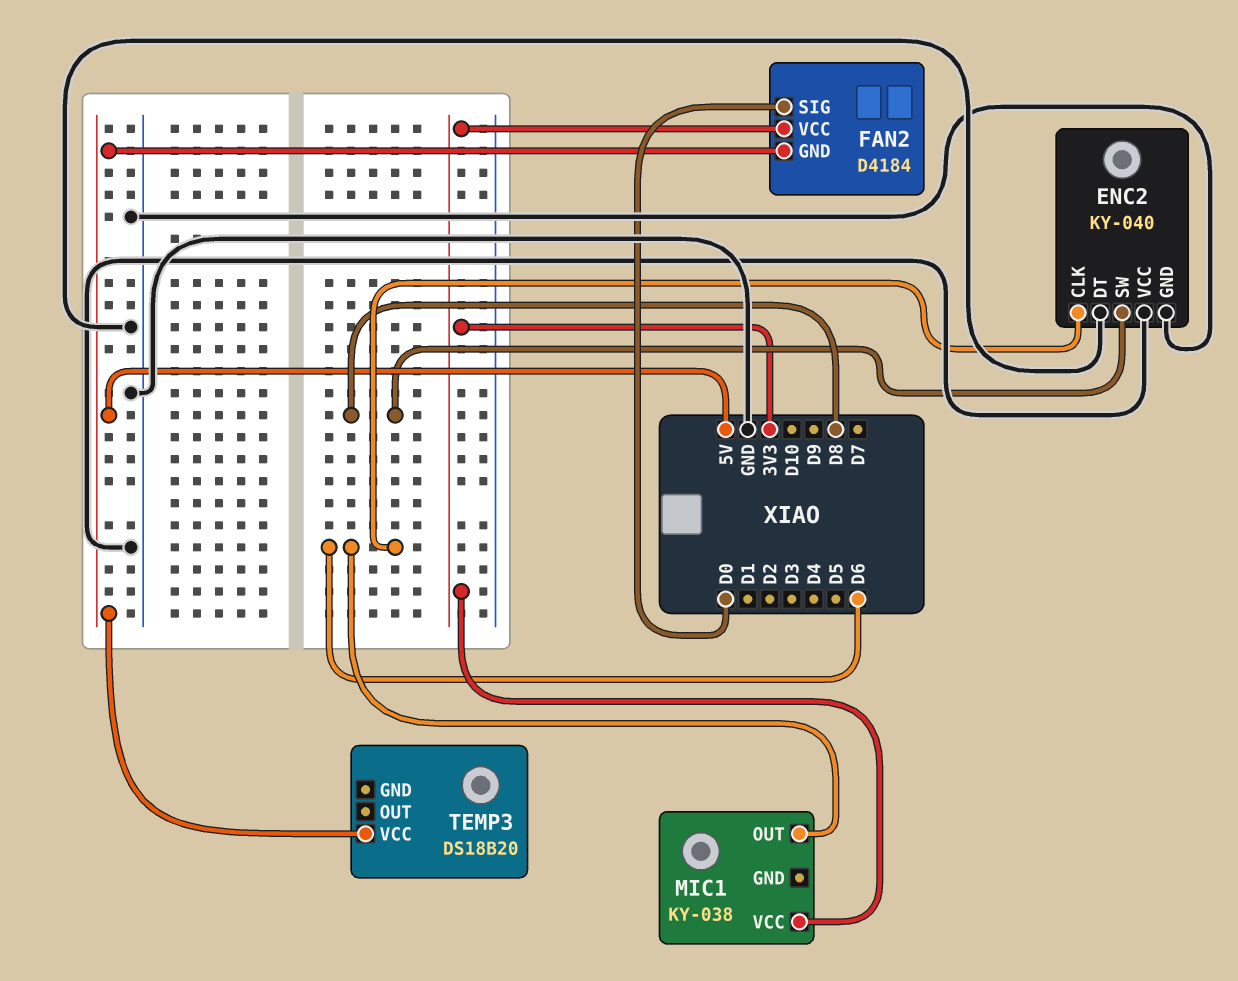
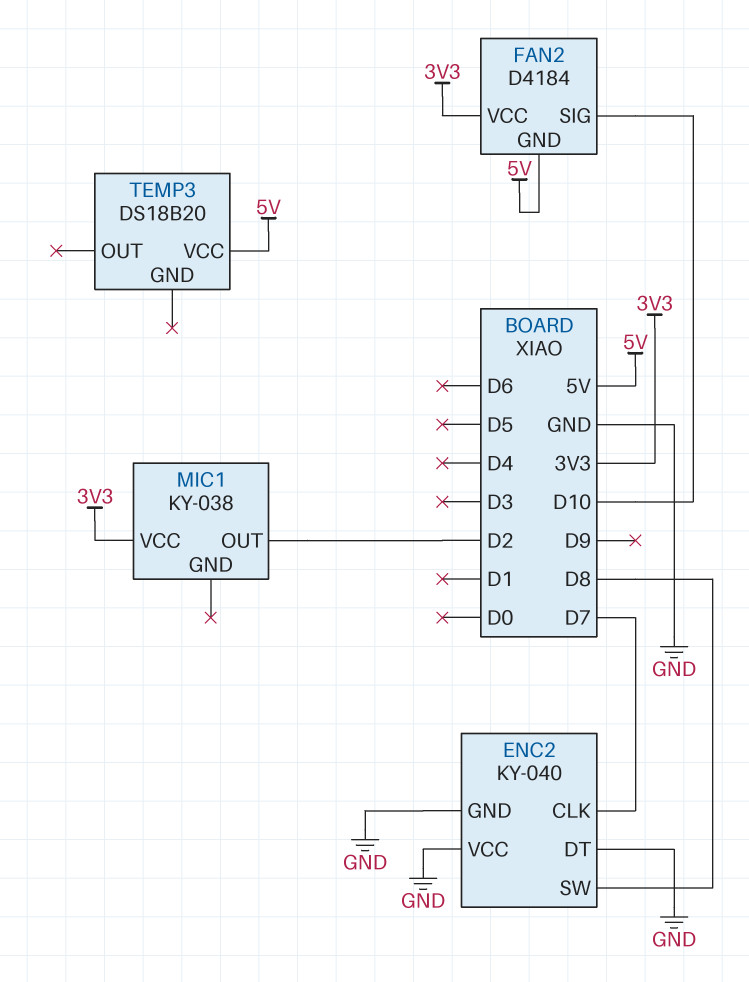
ENC2 pin CLK: D6 -> D7
FAN2 pin SIG: D0 -> D10
MIC1 pin OUT: D6 -> D2

